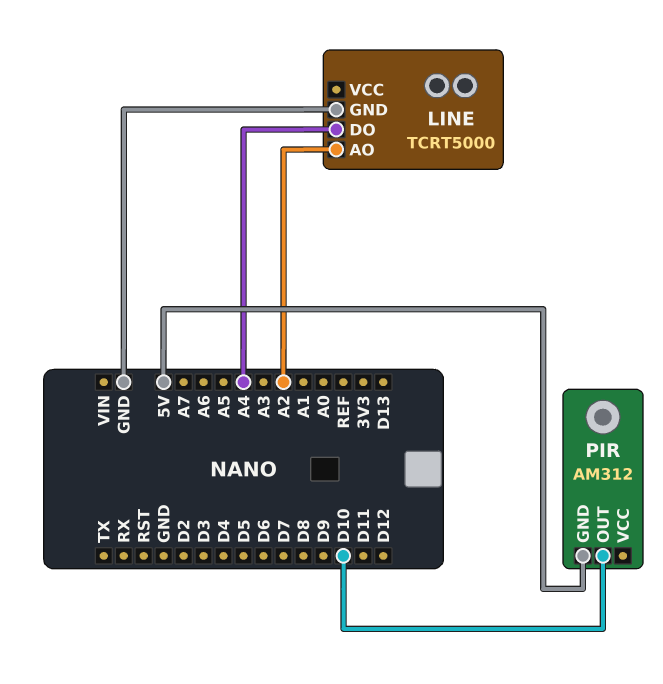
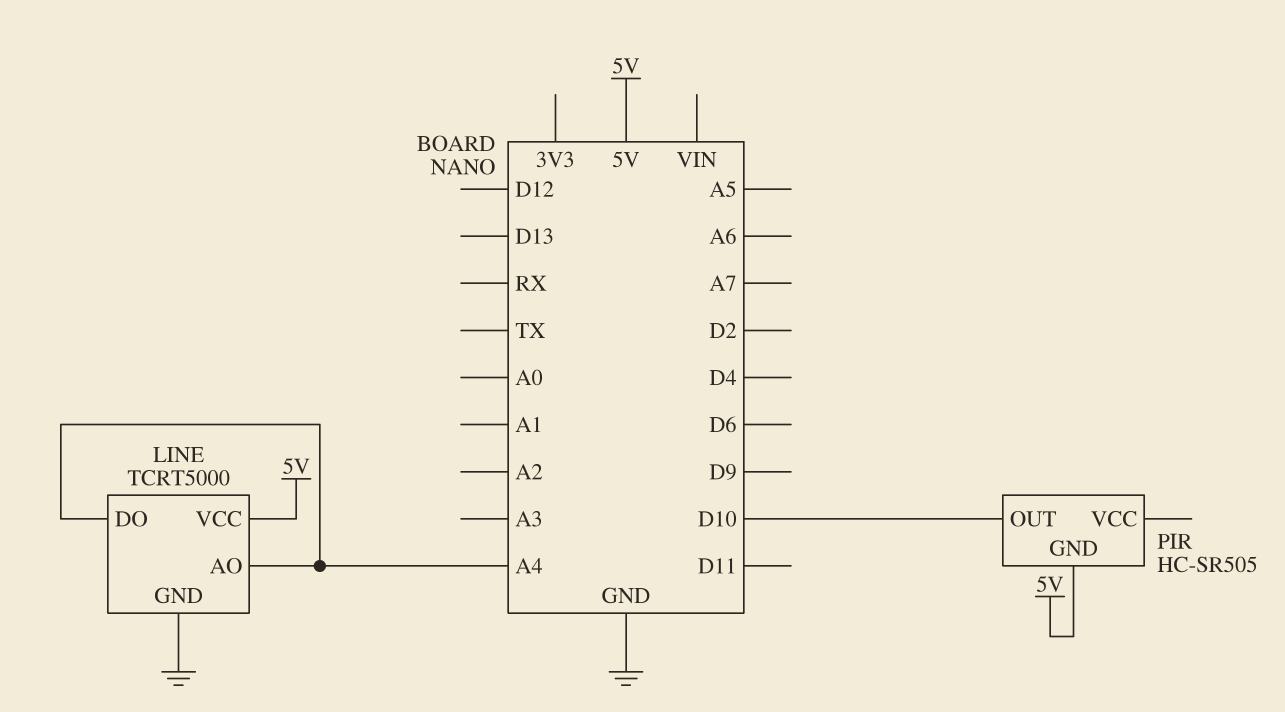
LINE pin AO: A2 -> A4
LINE pin VCC: none -> 5V
PIR: AM312 -> HC-SR505

